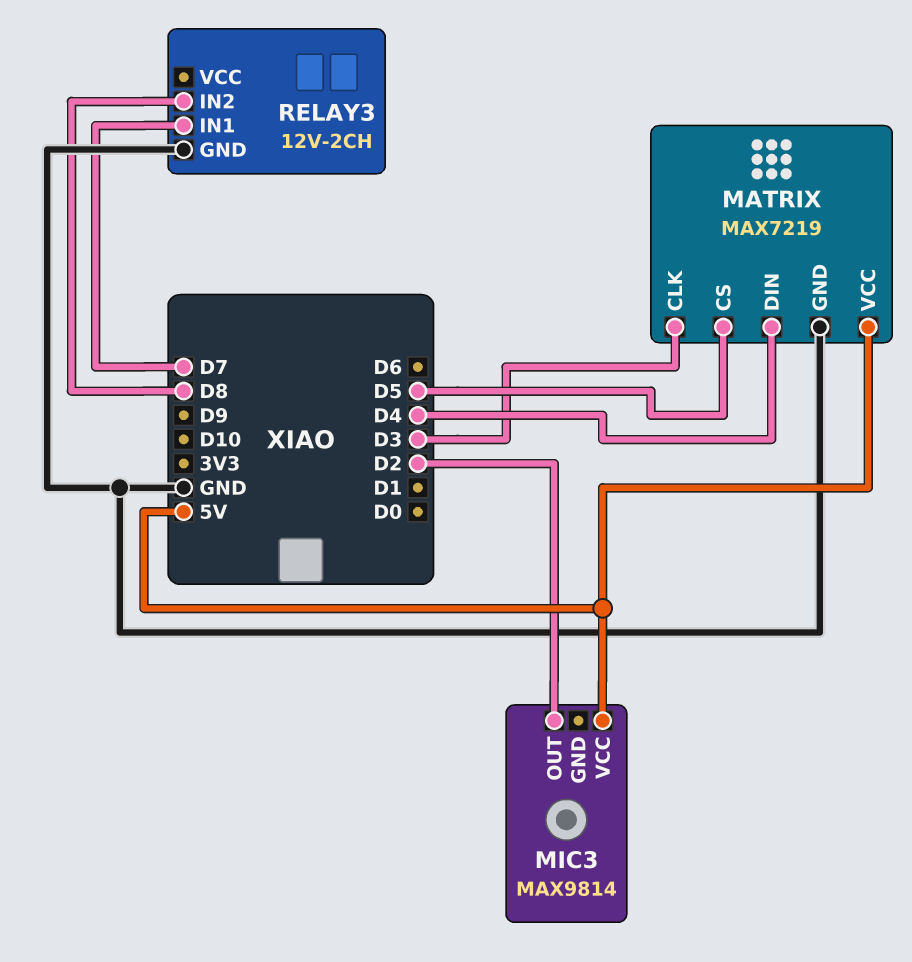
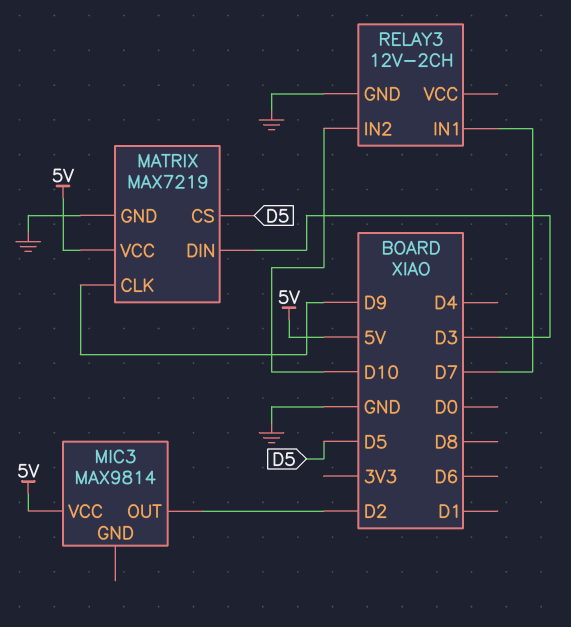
MATRIX pin CLK: D3 -> D9
MATRIX pin DIN: D4 -> D3
RELAY3 pin IN2: D8 -> D10

